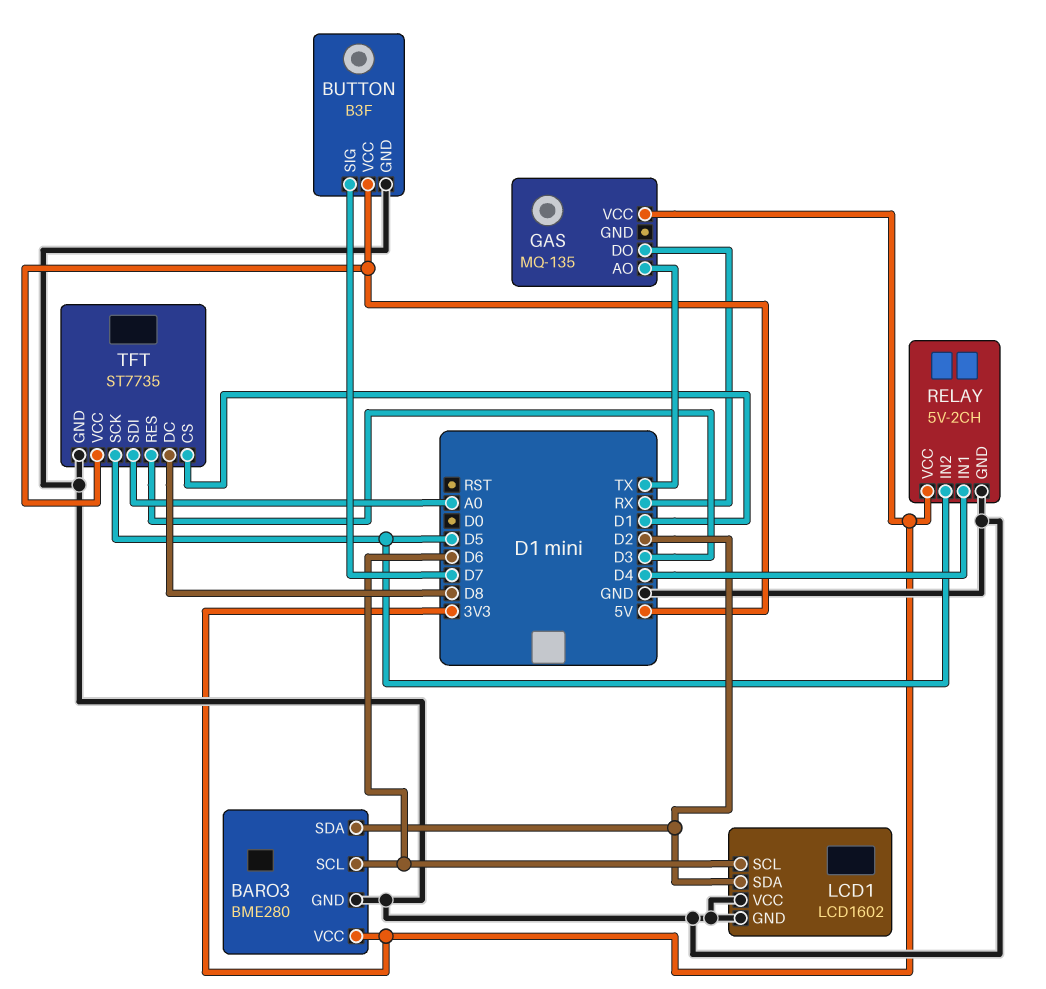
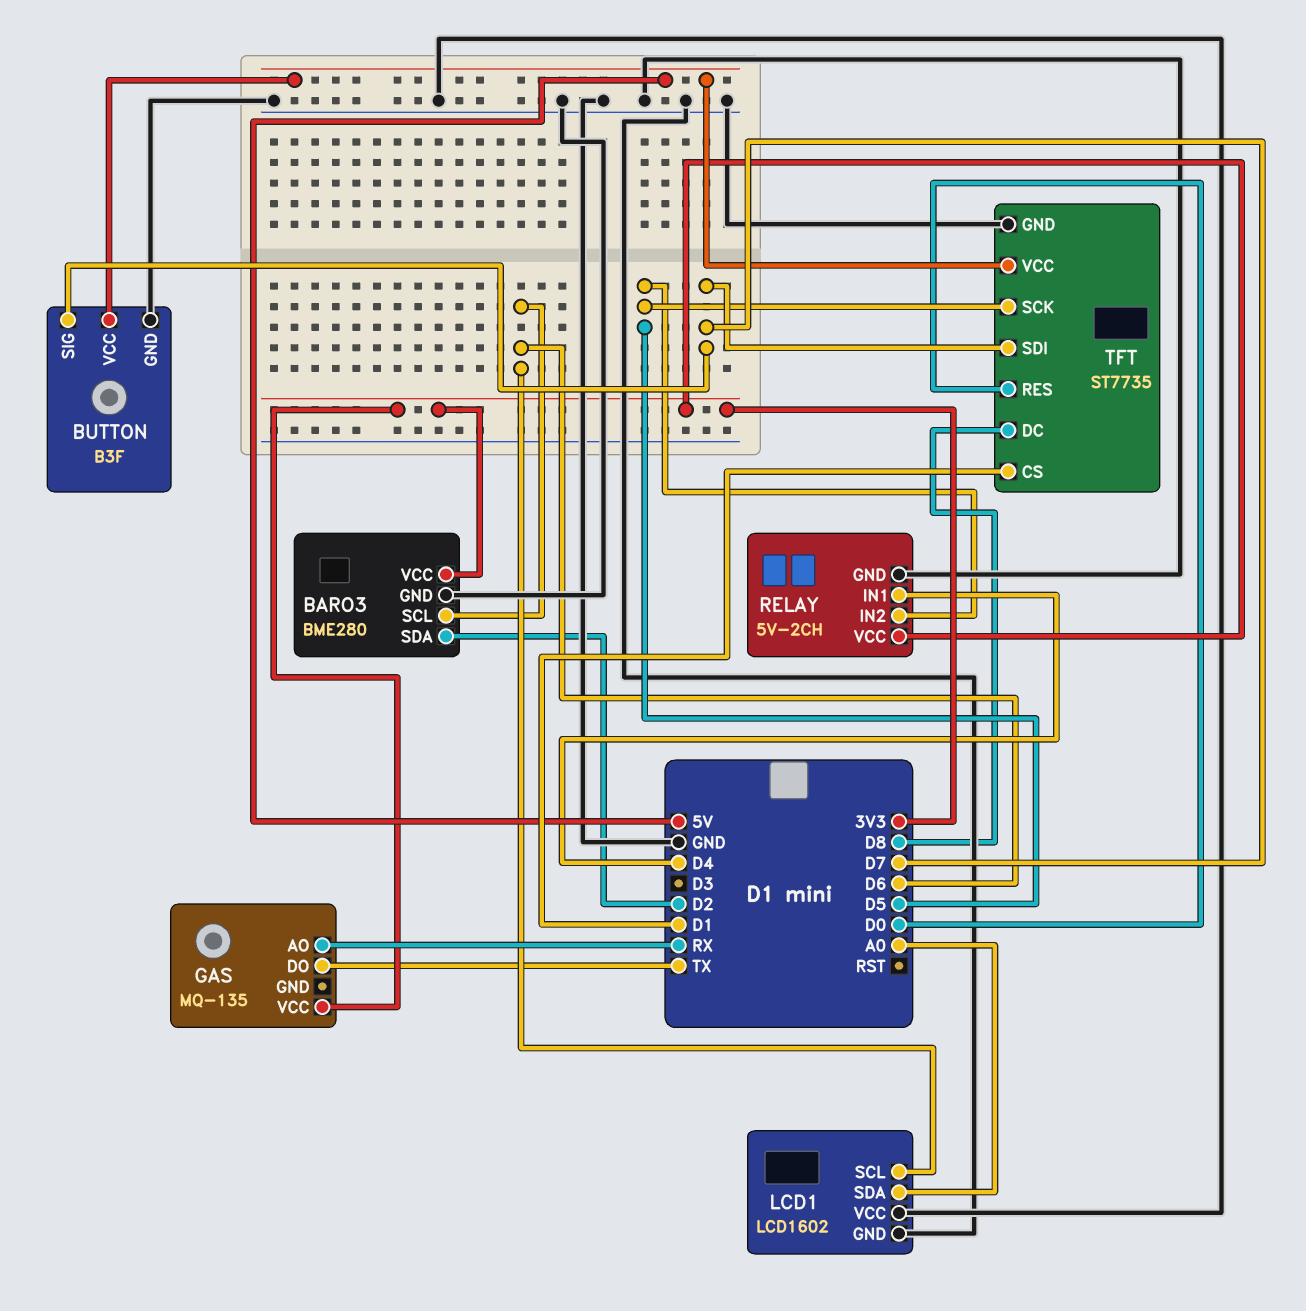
GAS pin AO: TX -> RX
GAS pin DO: RX -> TX
LCD1 pin SDA: D2 -> A0
TFT pin RES: D3 -> D0
TFT pin SDI: A0 -> D7

